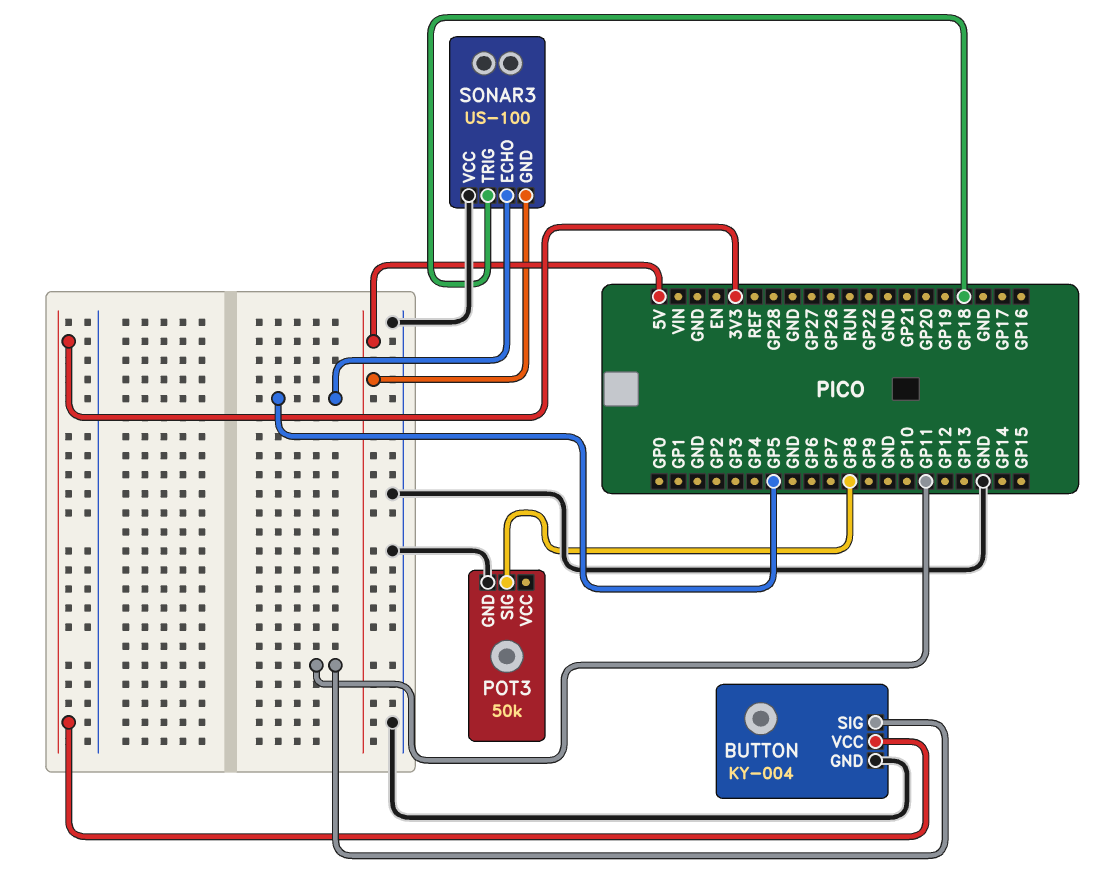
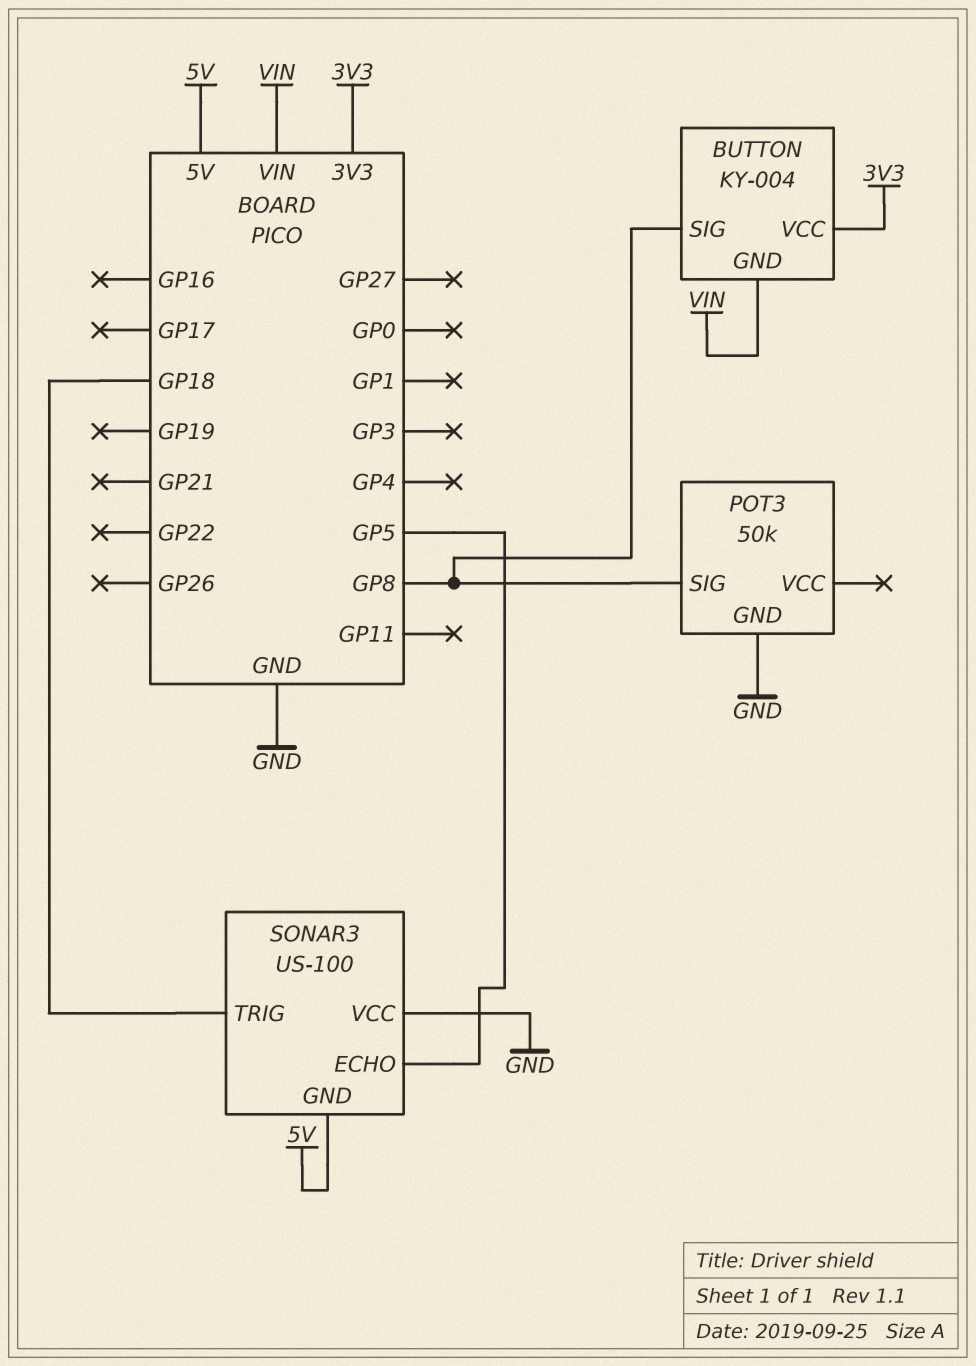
BUTTON pin GND: GND -> VIN
BUTTON pin SIG: GP11 -> GP8

